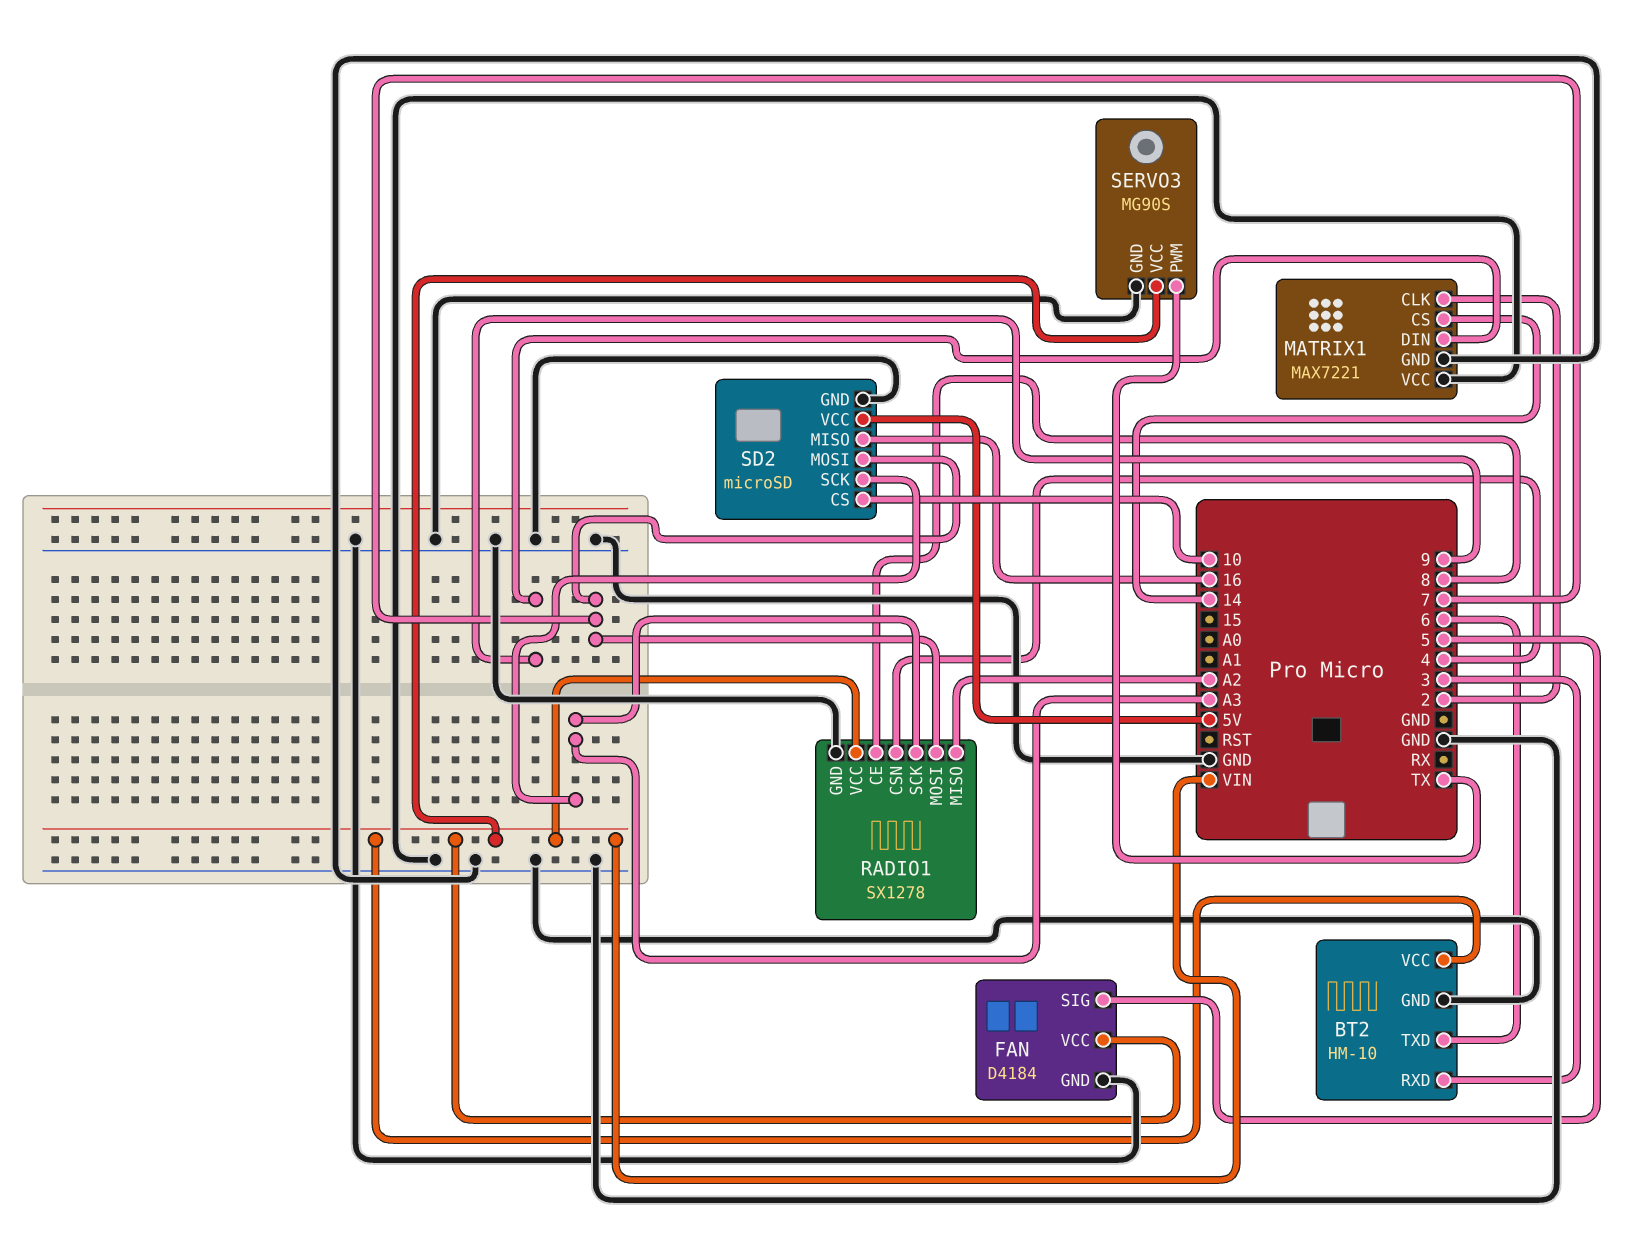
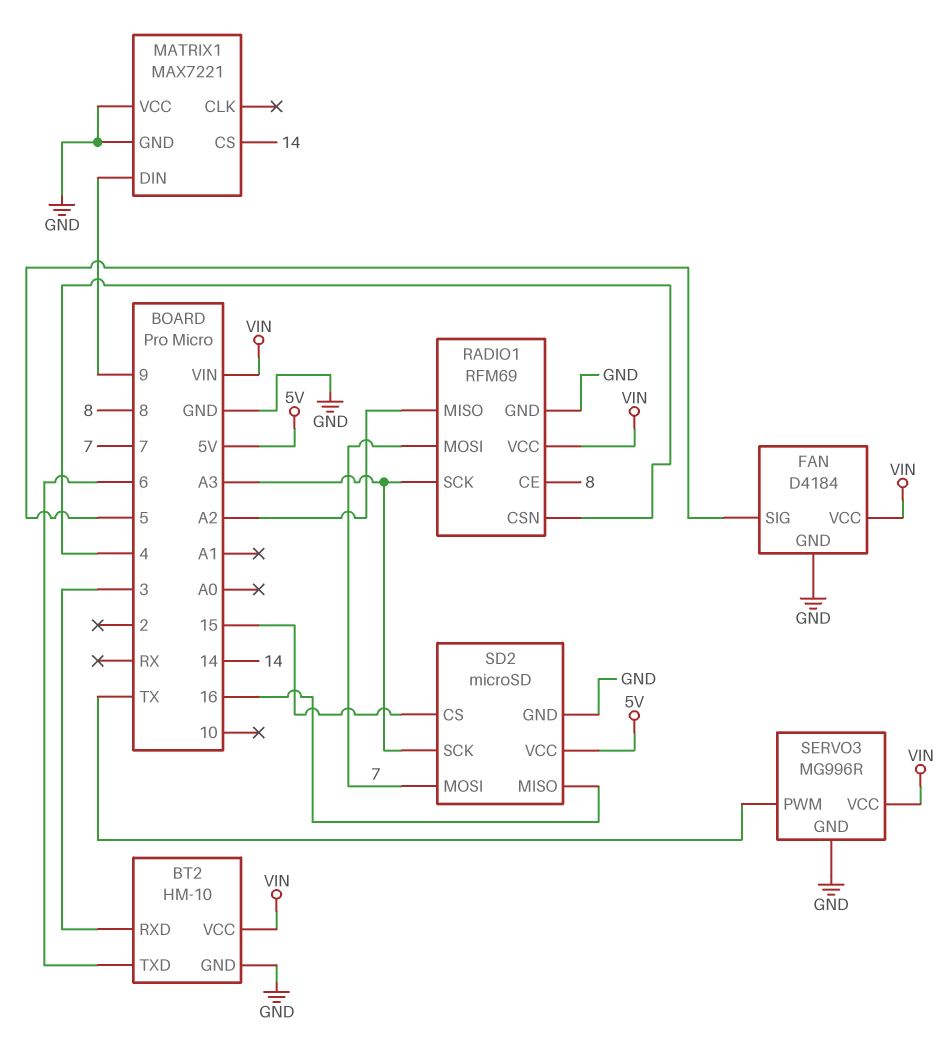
MATRIX1 pin CLK: 2 -> none
RADIO1: SX1278 -> RFM69
SD2 pin CS: 10 -> 15
SERVO3: MG90S -> MG996R

